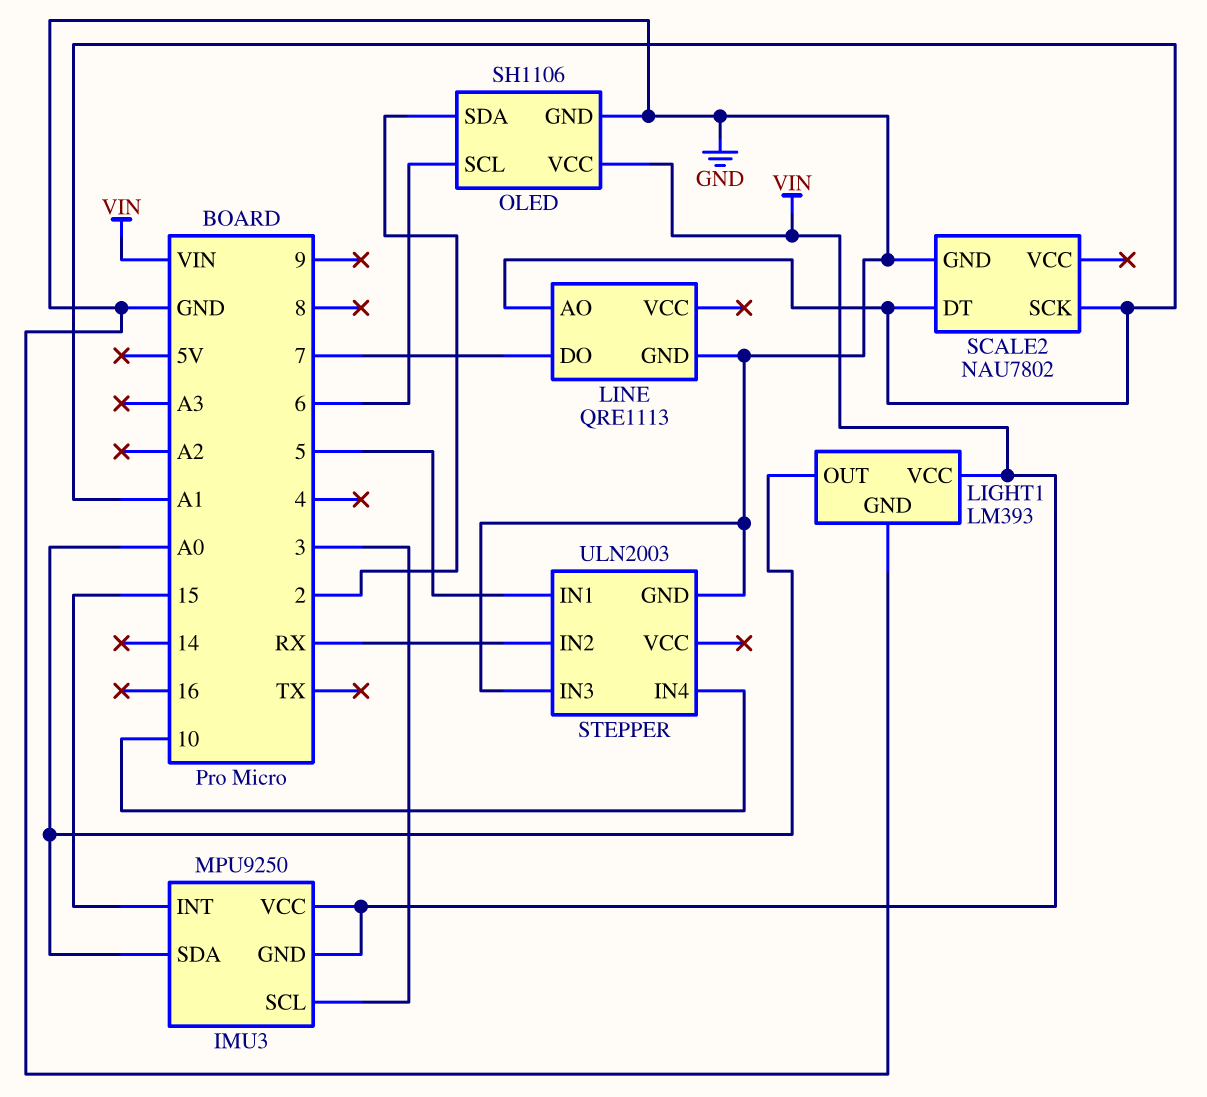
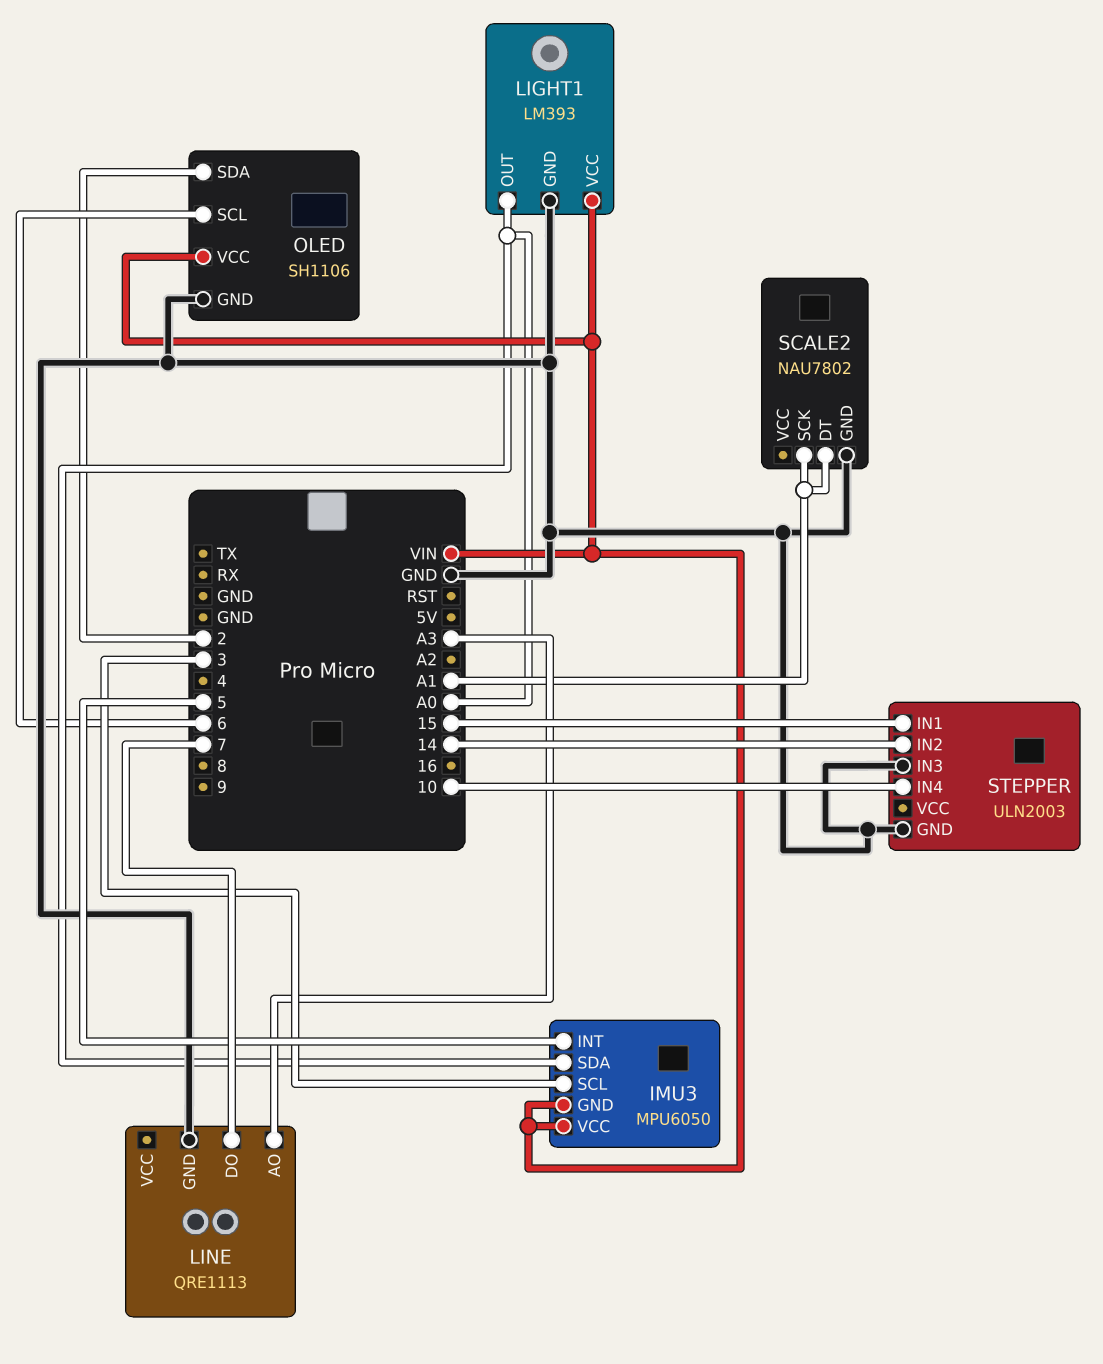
IMU3: MPU9250 -> MPU6050
IMU3 pin INT: 15 -> 5
LINE pin AO: A1 -> A3
STEPPER pin IN1: 5 -> 15
STEPPER pin IN2: RX -> 14

